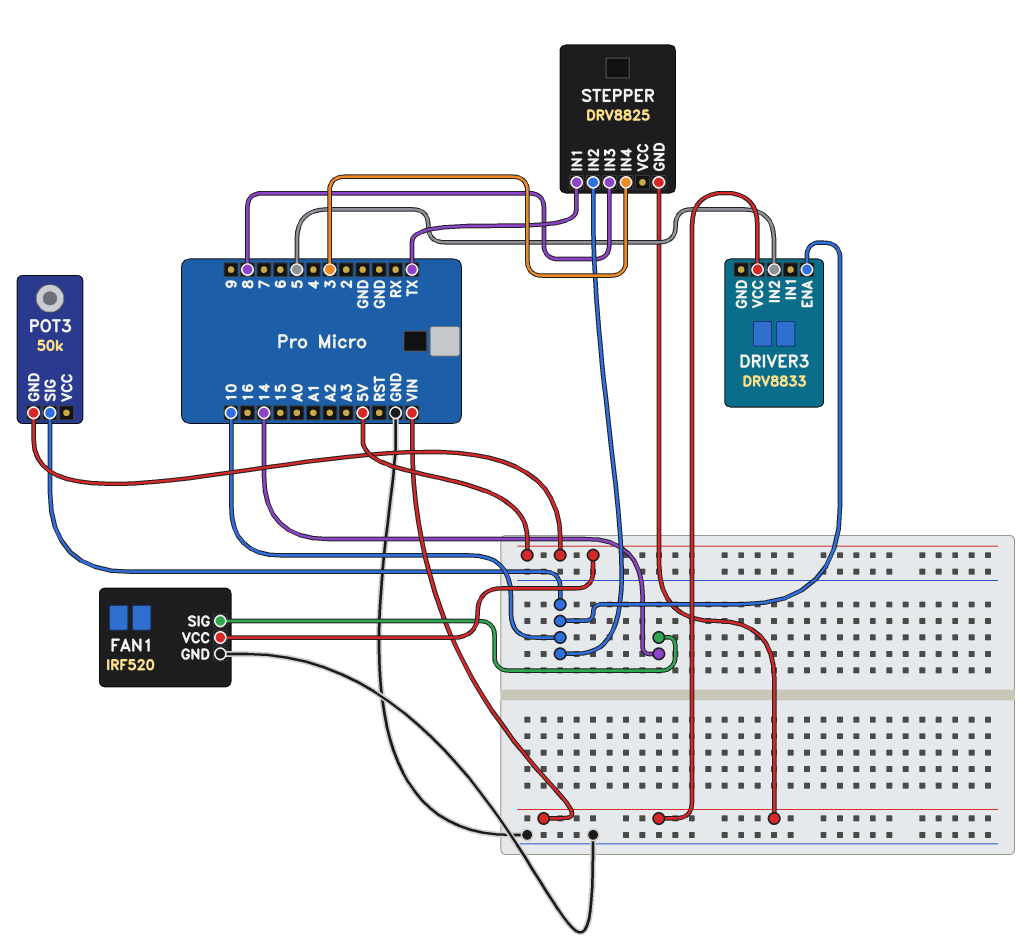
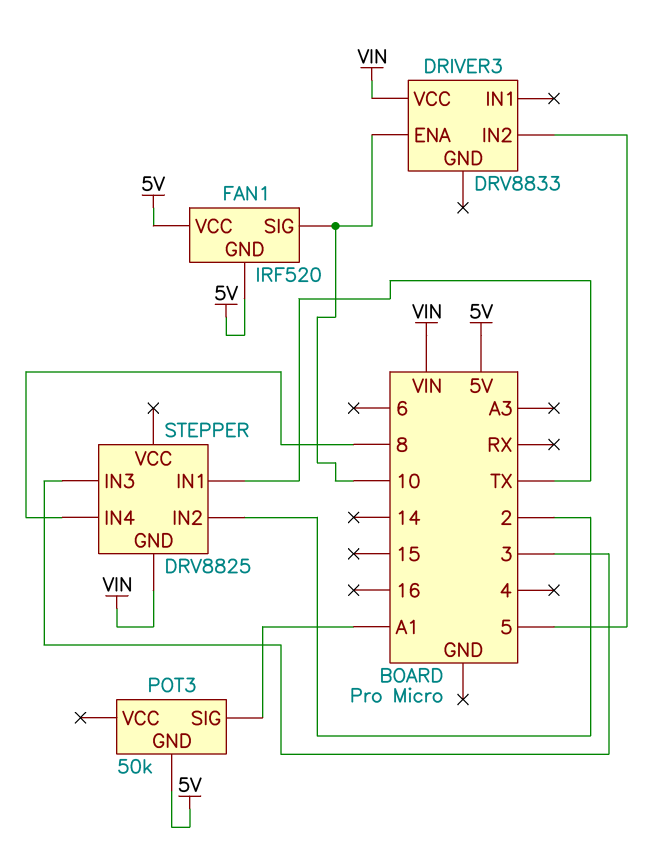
FAN1 pin GND: GND -> 5V
FAN1 pin SIG: 14 -> 10
POT3 pin SIG: 10 -> A1
STEPPER pin IN2: 10 -> 2
STEPPER pin IN3: 8 -> 3
STEPPER pin IN4: 3 -> 8

